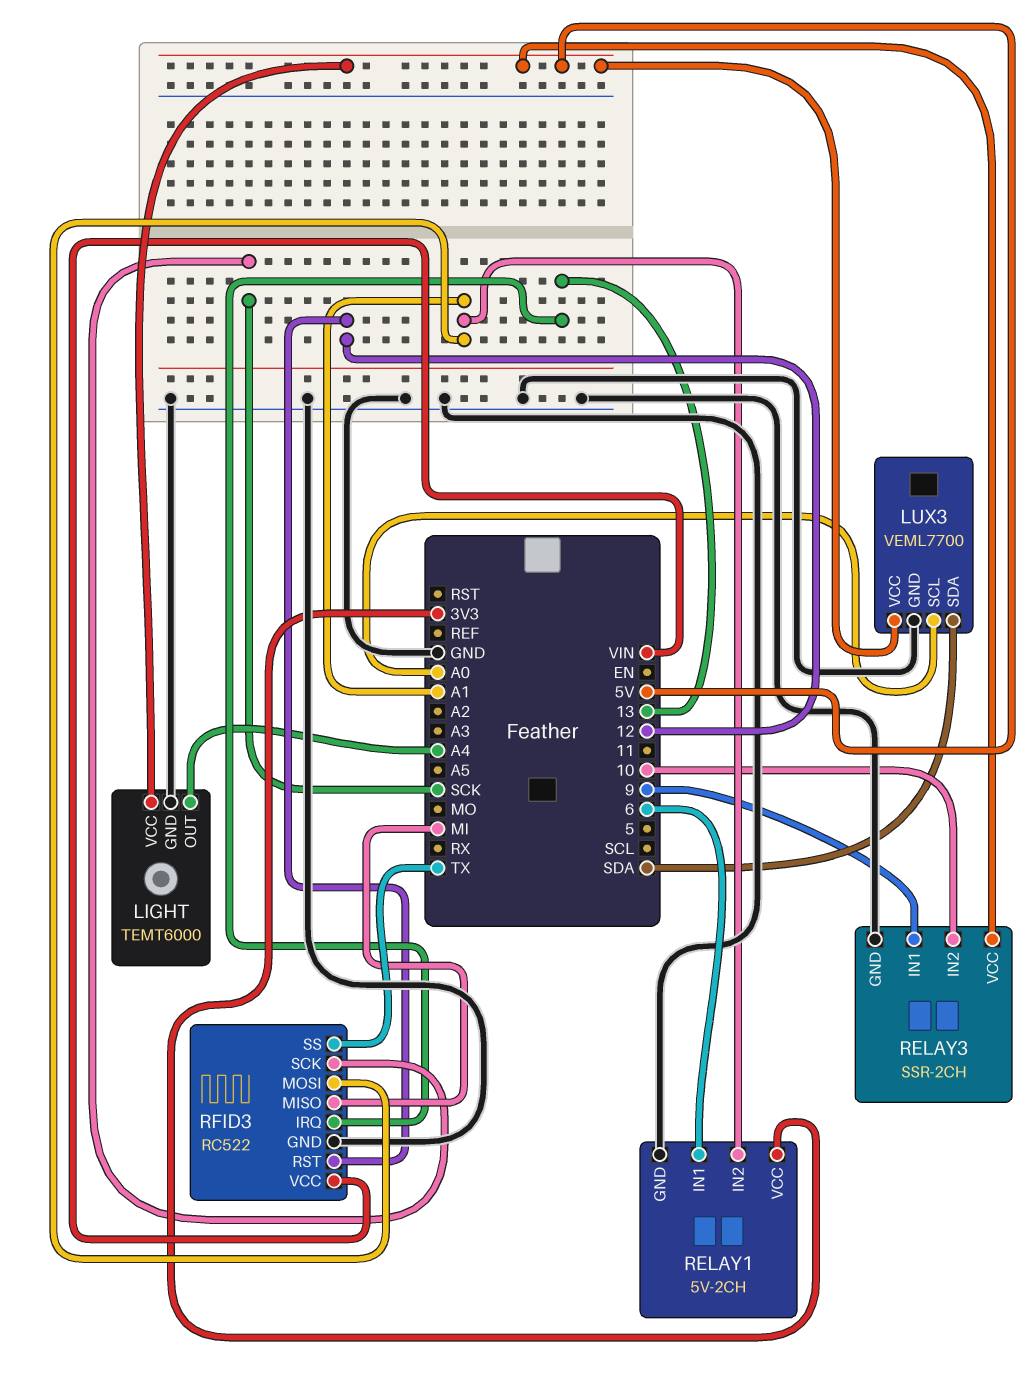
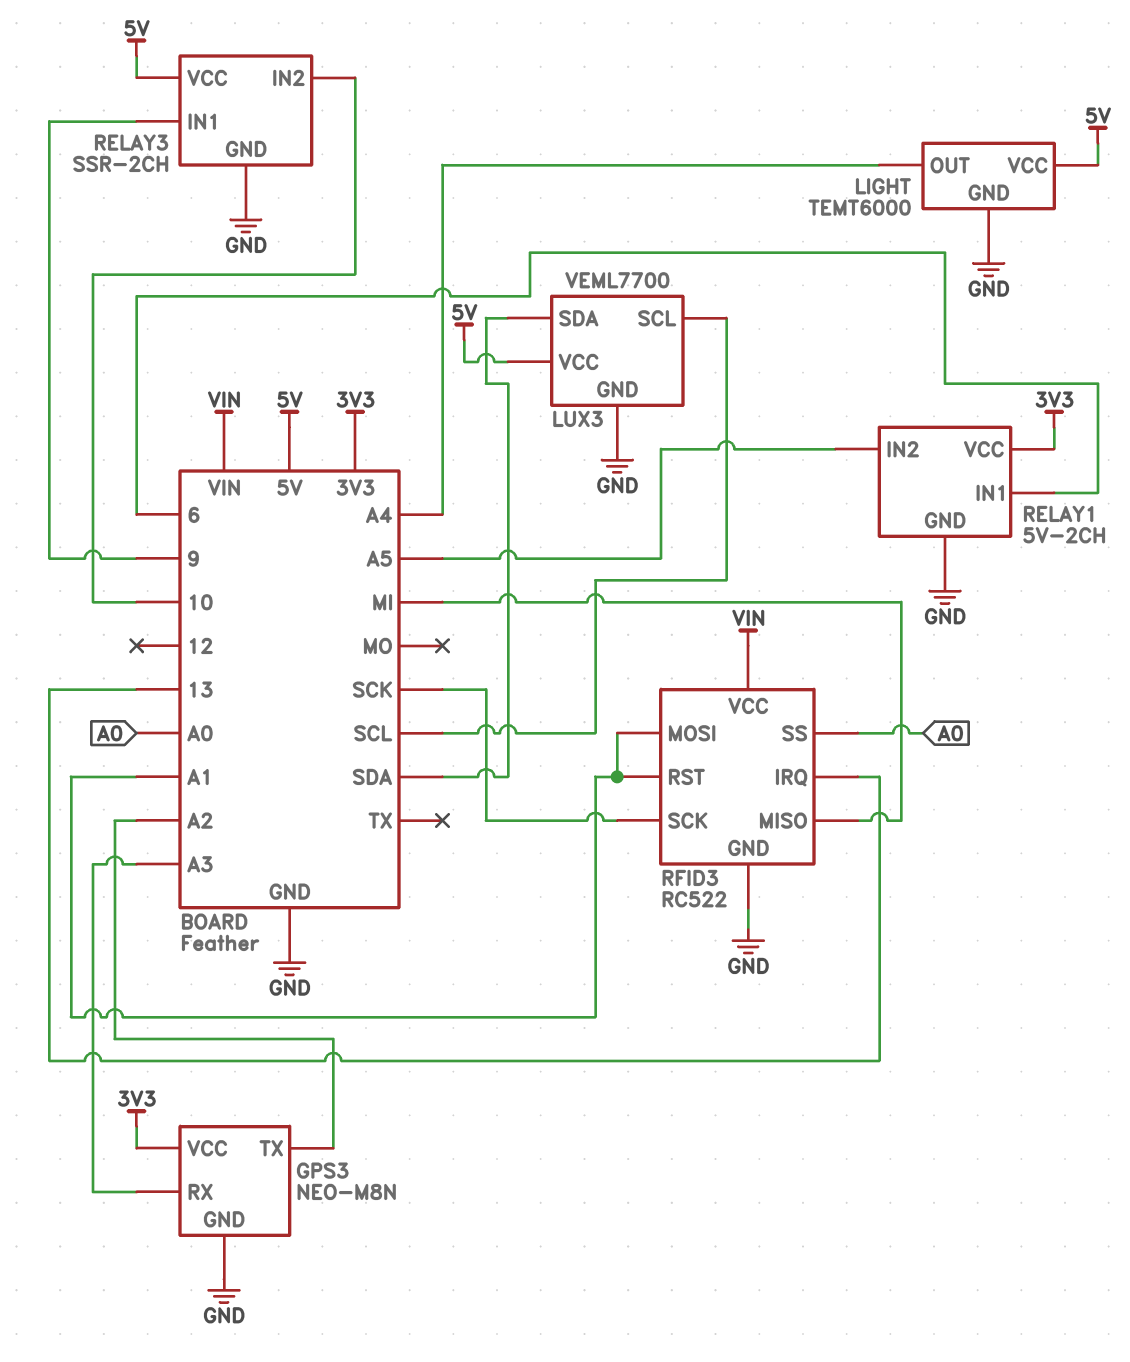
GPS3: none -> NEO-M8N
GPS3 pin GND: none -> GND
GPS3 pin RX: none -> A3
GPS3 pin TX: none -> A2
GPS3 pin VCC: none -> 3V3
LUX3 pin SCL: A0 -> SCL
RELAY1 pin IN2: A1 -> A5
RFID3 pin RST: 12 -> A1
RFID3 pin SS: TX -> A0

